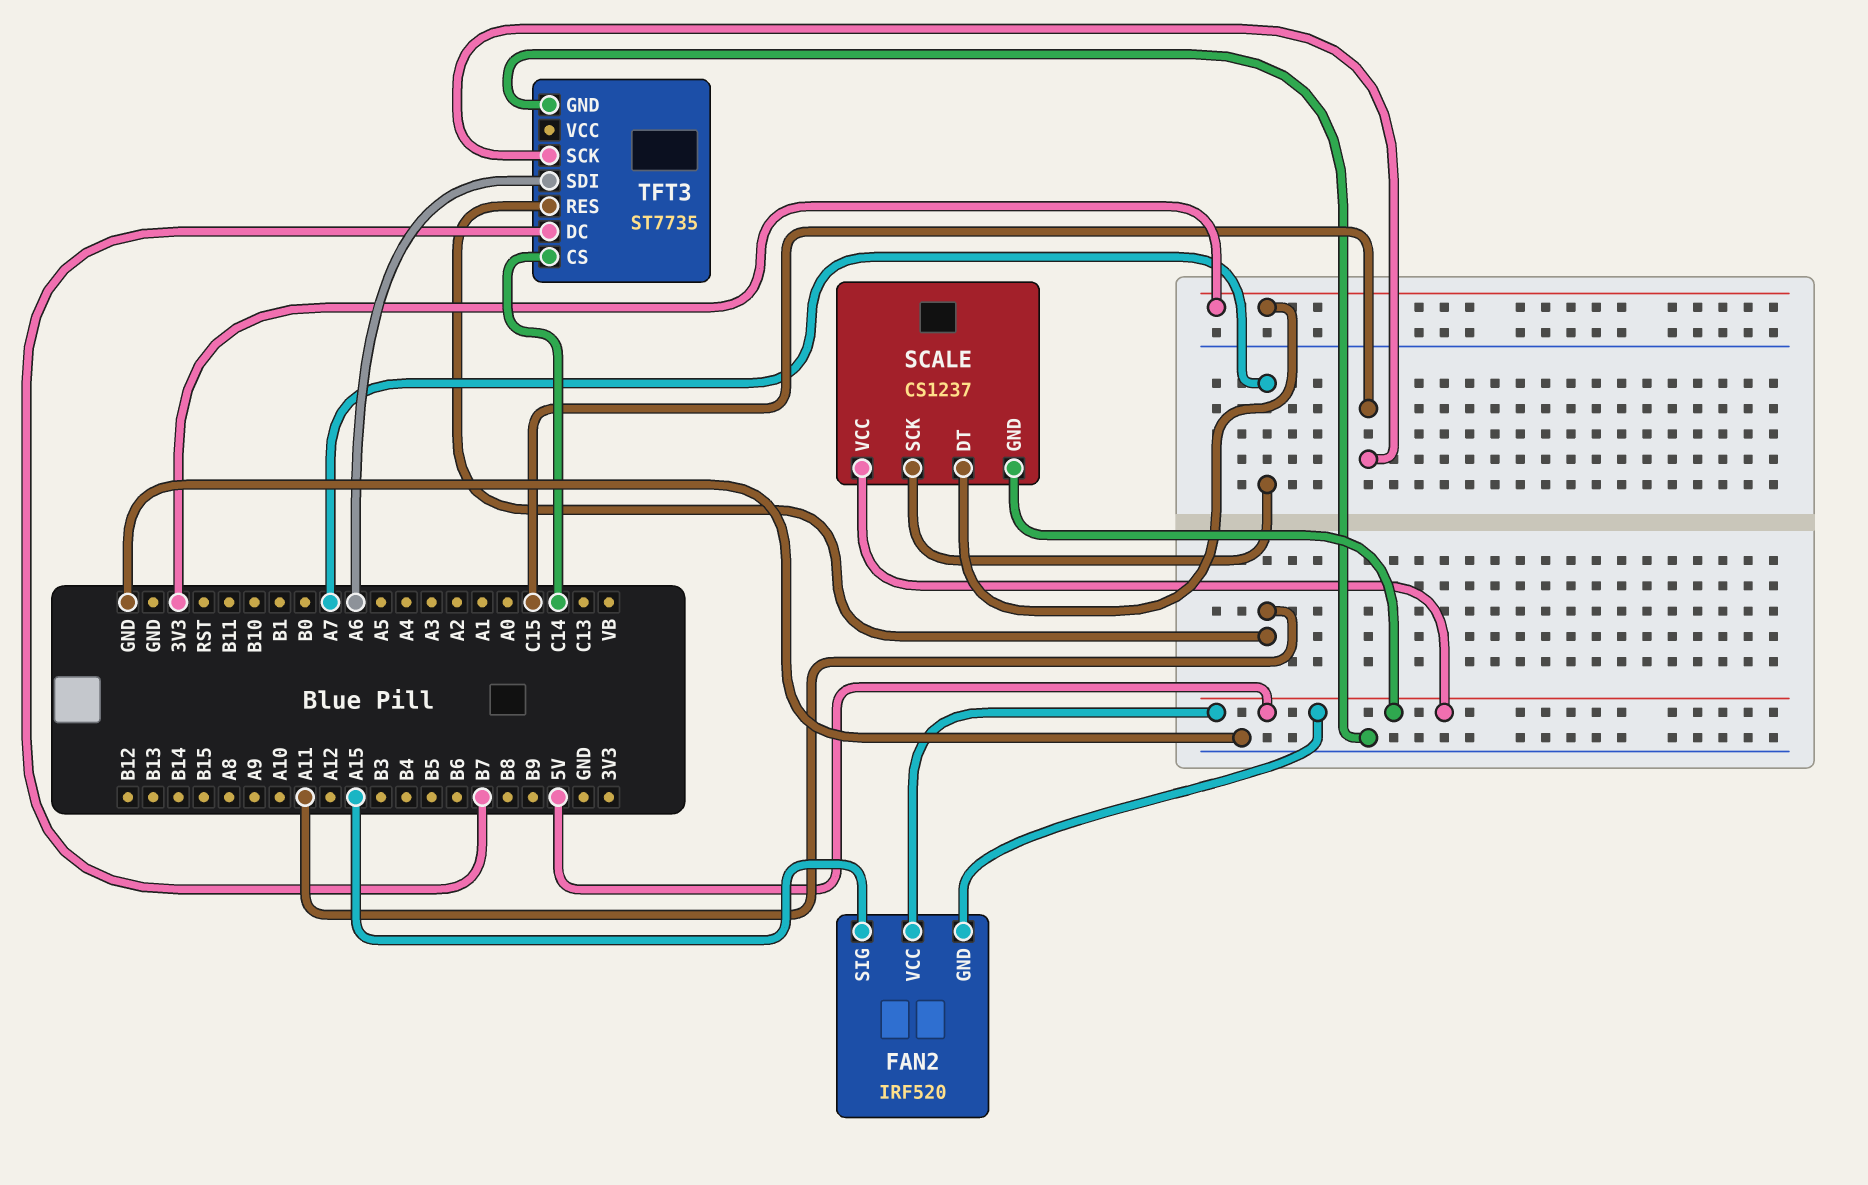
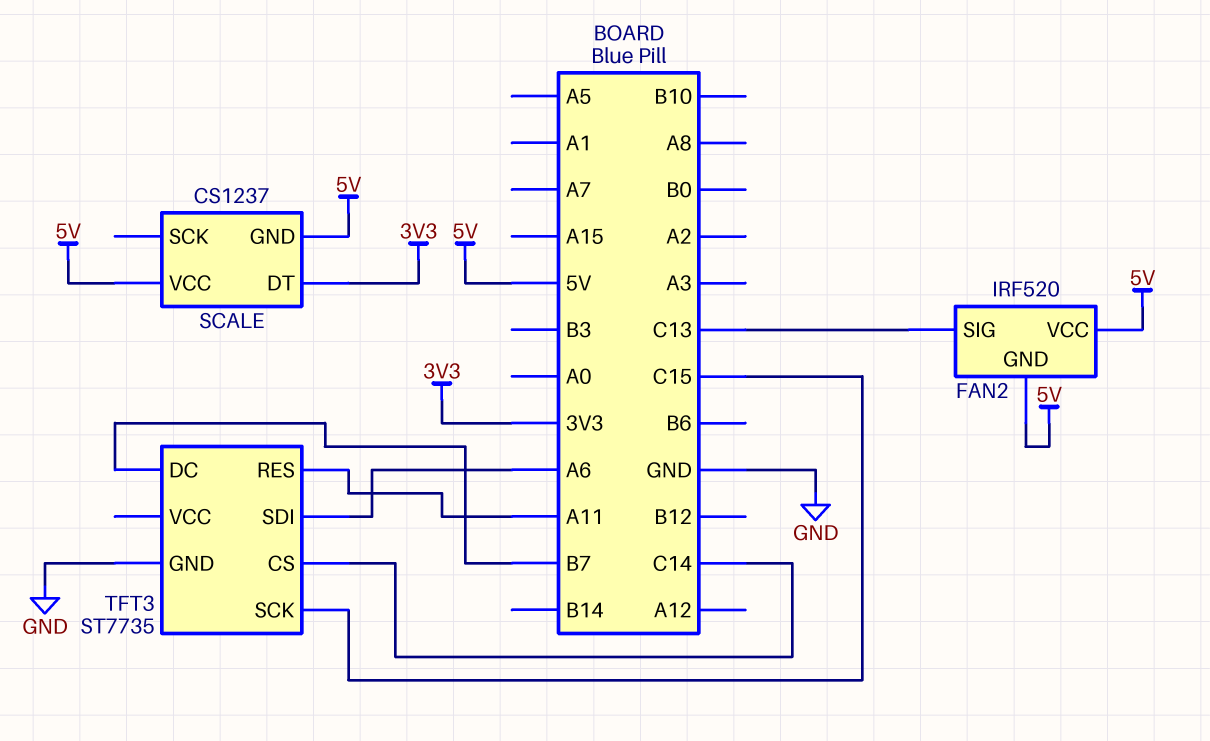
FAN2 pin SIG: A15 -> C13
SCALE pin SCK: A7 -> none

